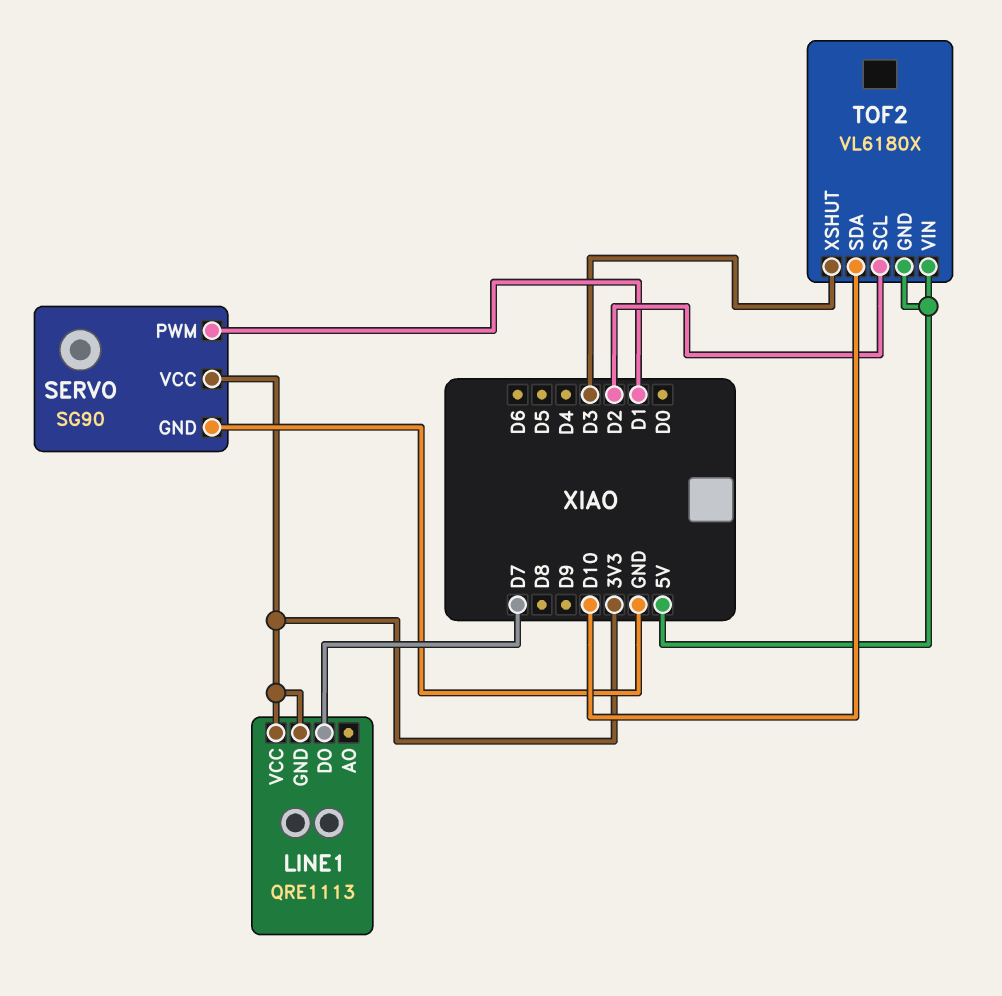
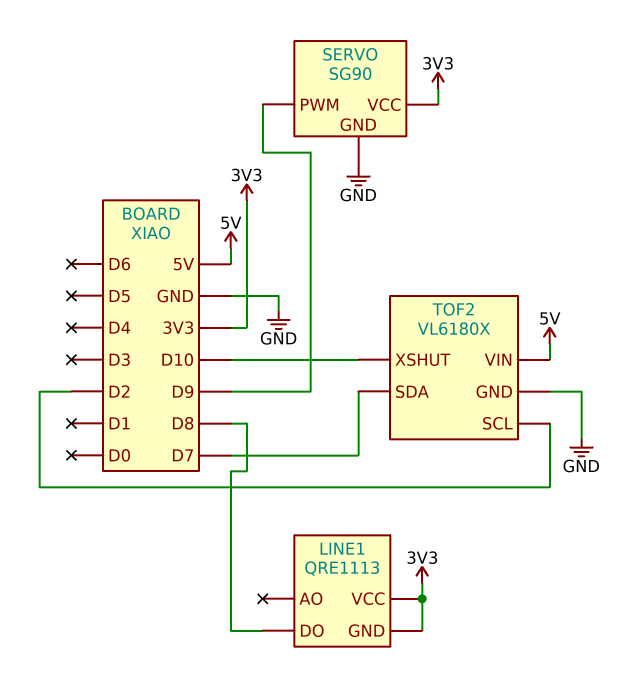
LINE1 pin DO: D7 -> D8
SERVO pin PWM: D1 -> D9
TOF2 pin GND: 5V -> GND
TOF2 pin SDA: D10 -> D7
TOF2 pin XSHUT: D3 -> D10

